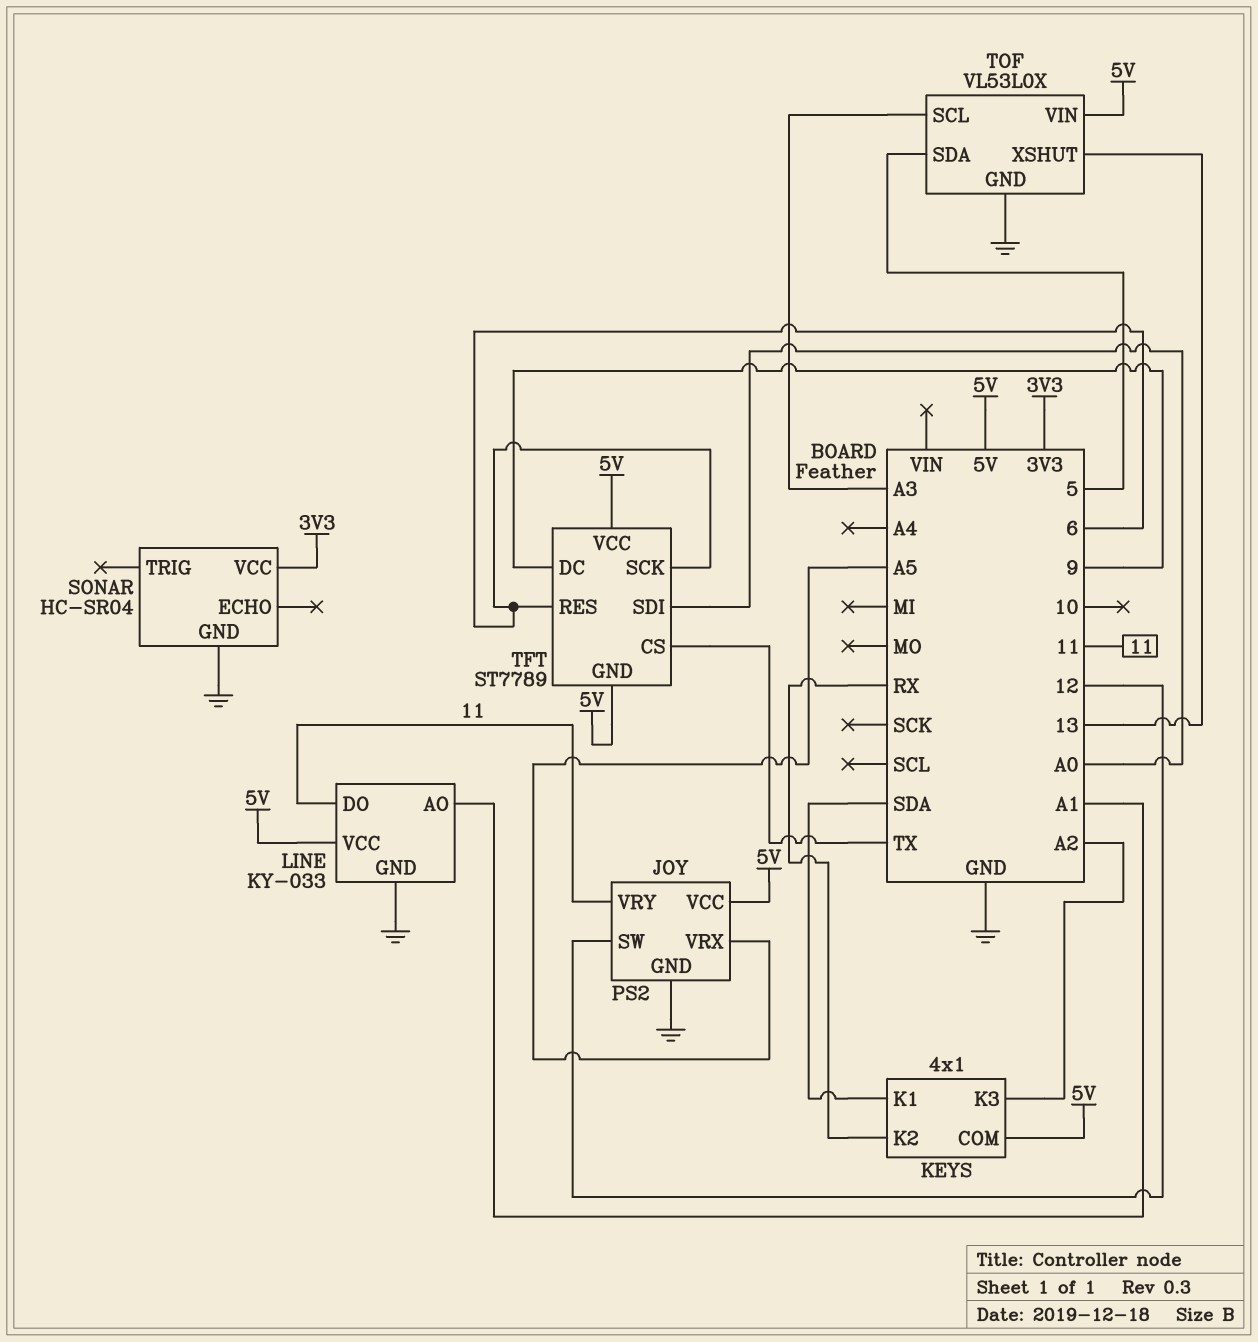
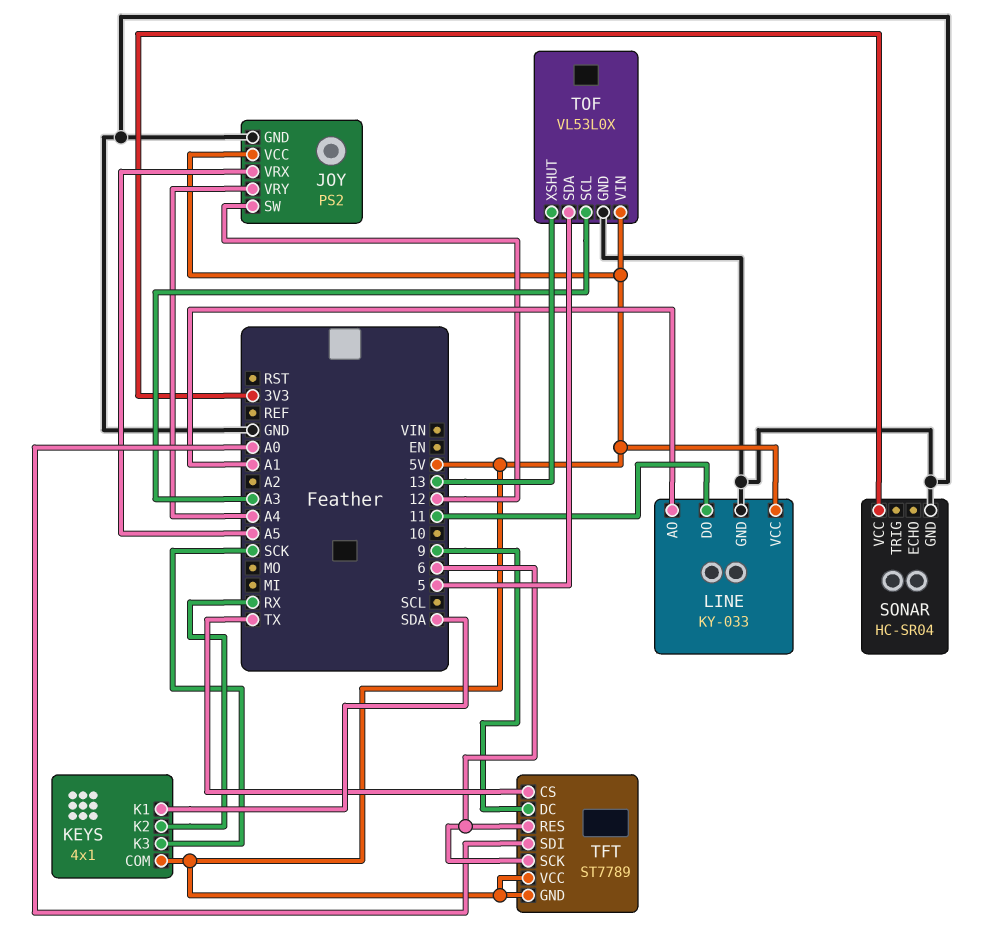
JOY pin VRY: 11 -> A4
KEYS pin K3: A2 -> SCK

